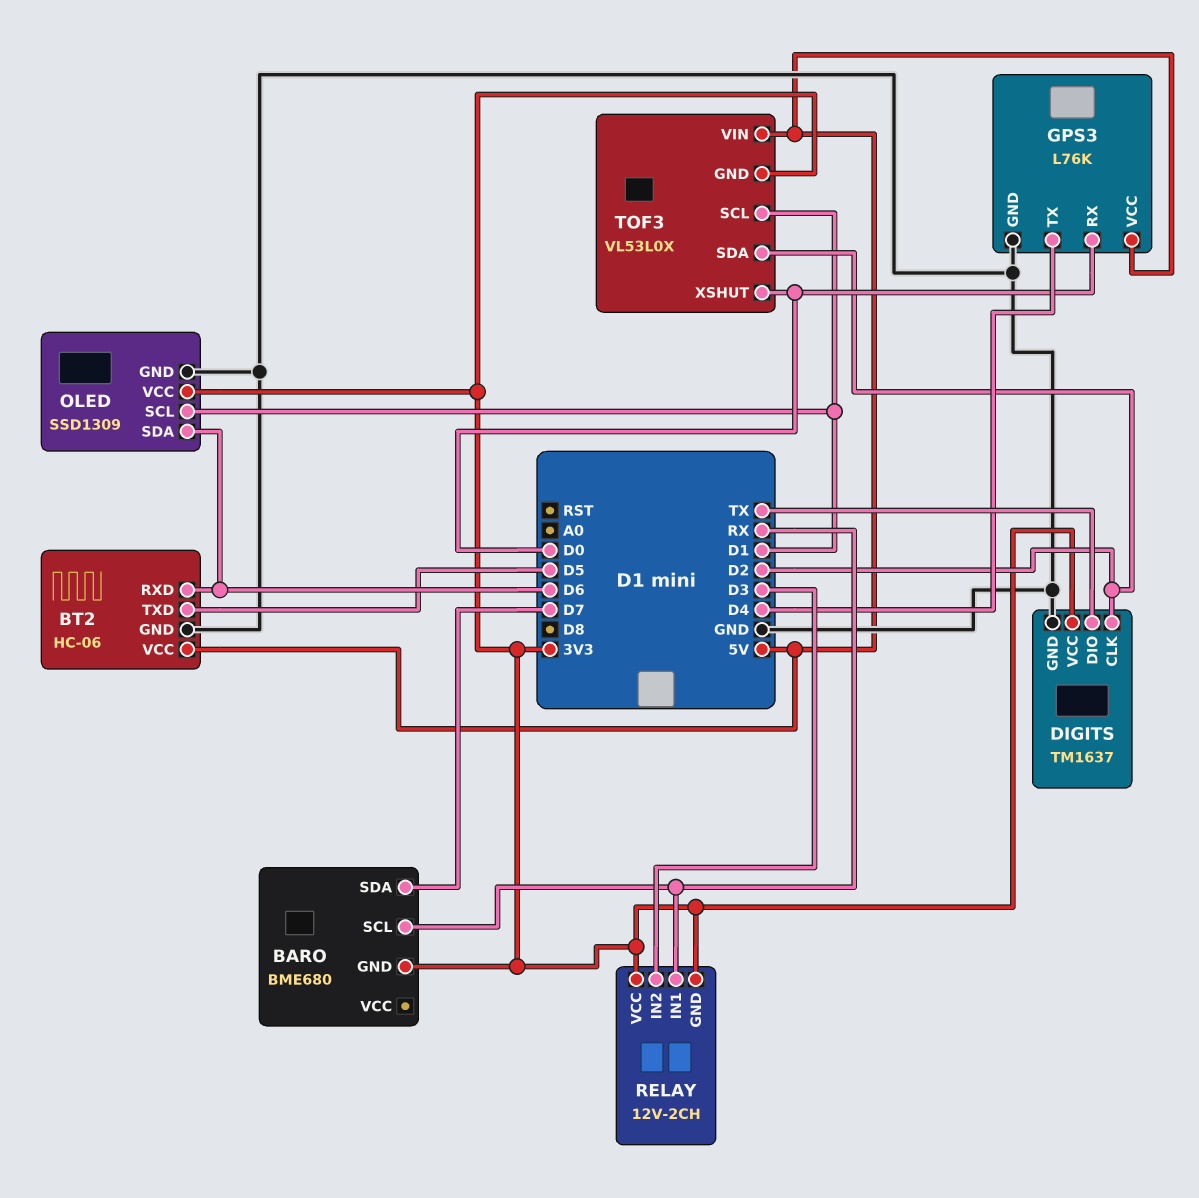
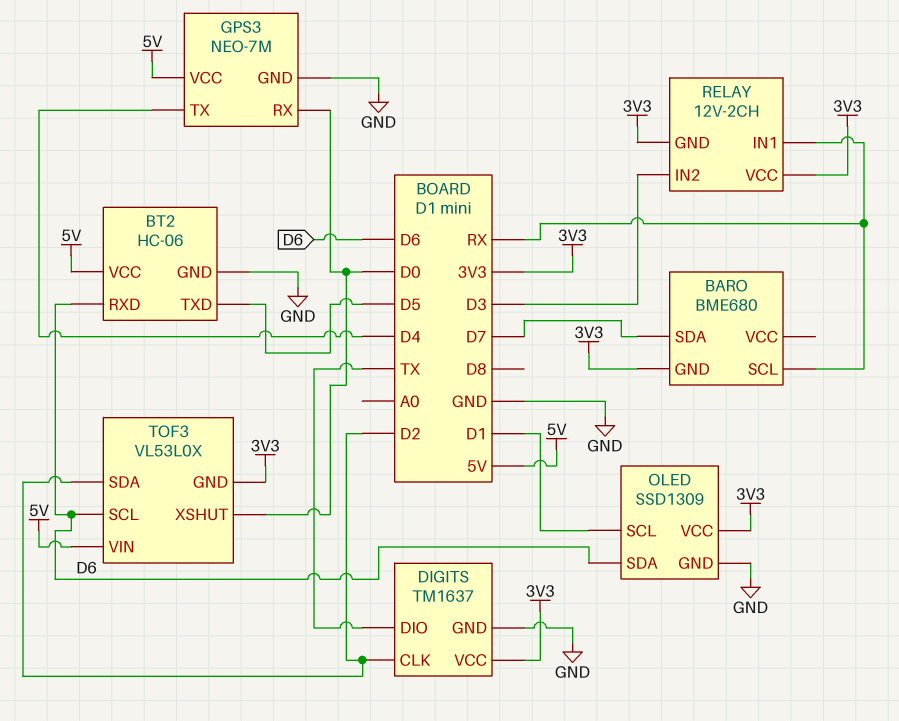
GPS3: L76K -> NEO-7M
TOF3 pin SCL: D1 -> D6

